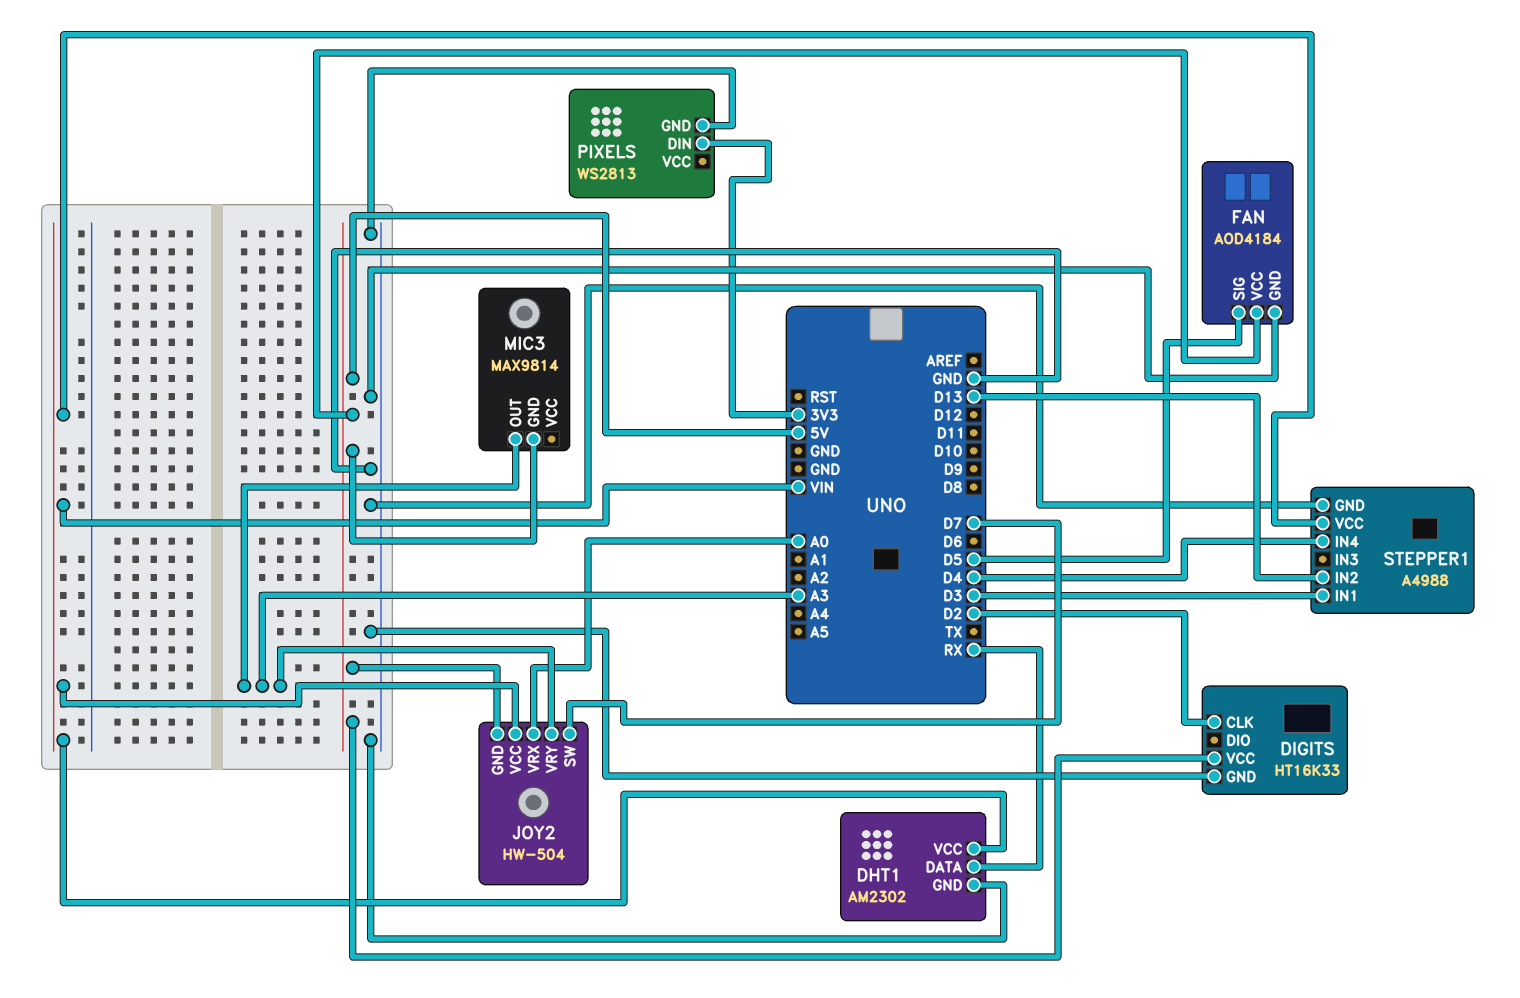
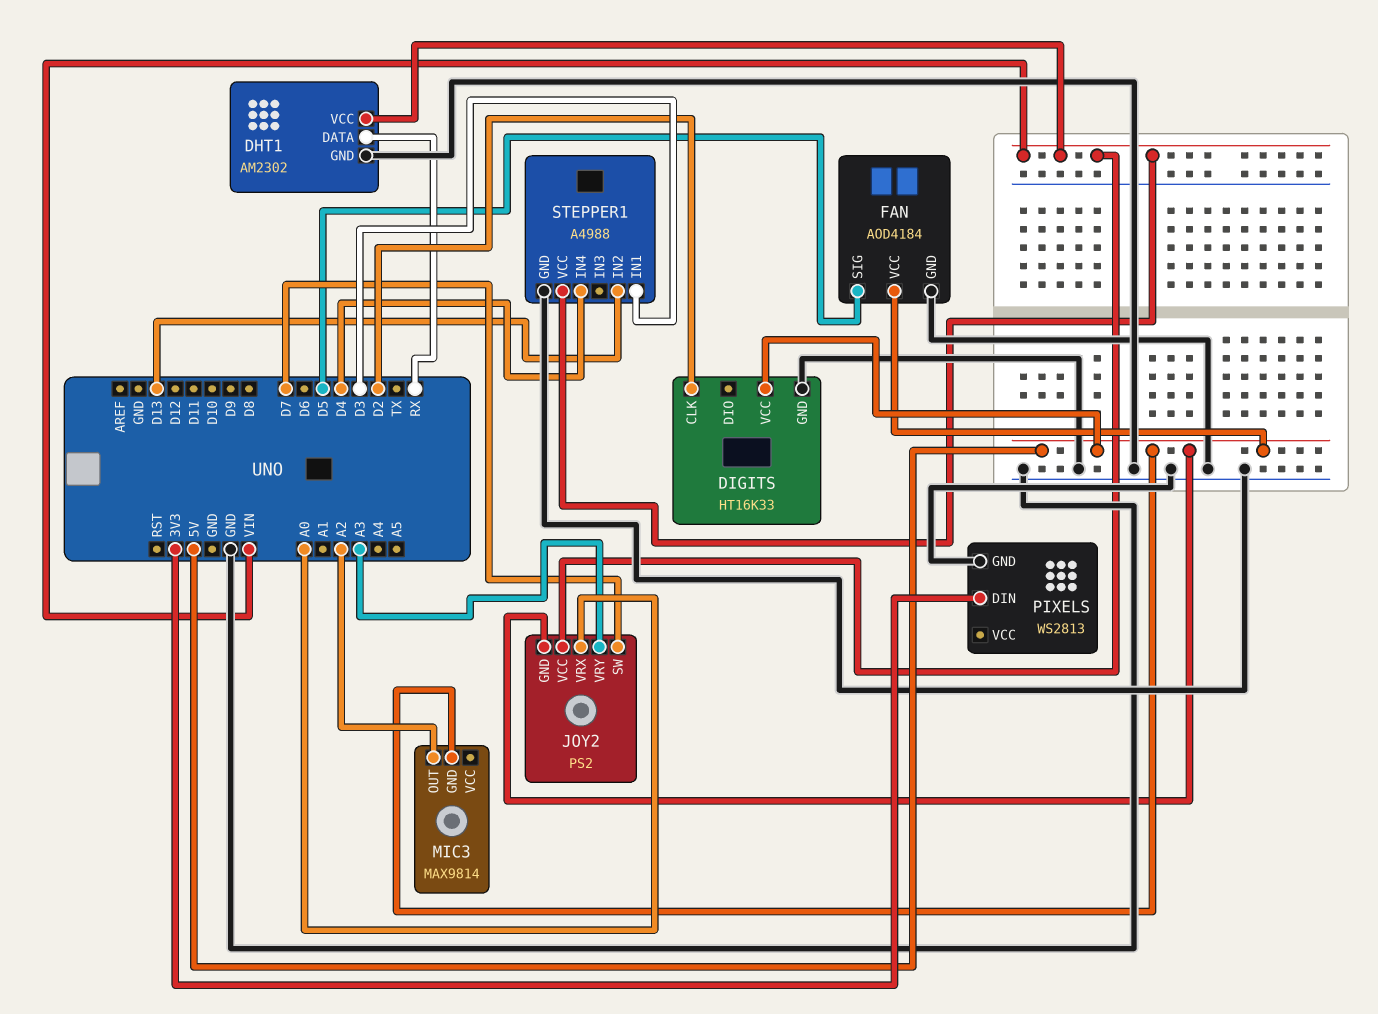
JOY2: HW-504 -> PS2
MIC3 pin OUT: A3 -> A2

